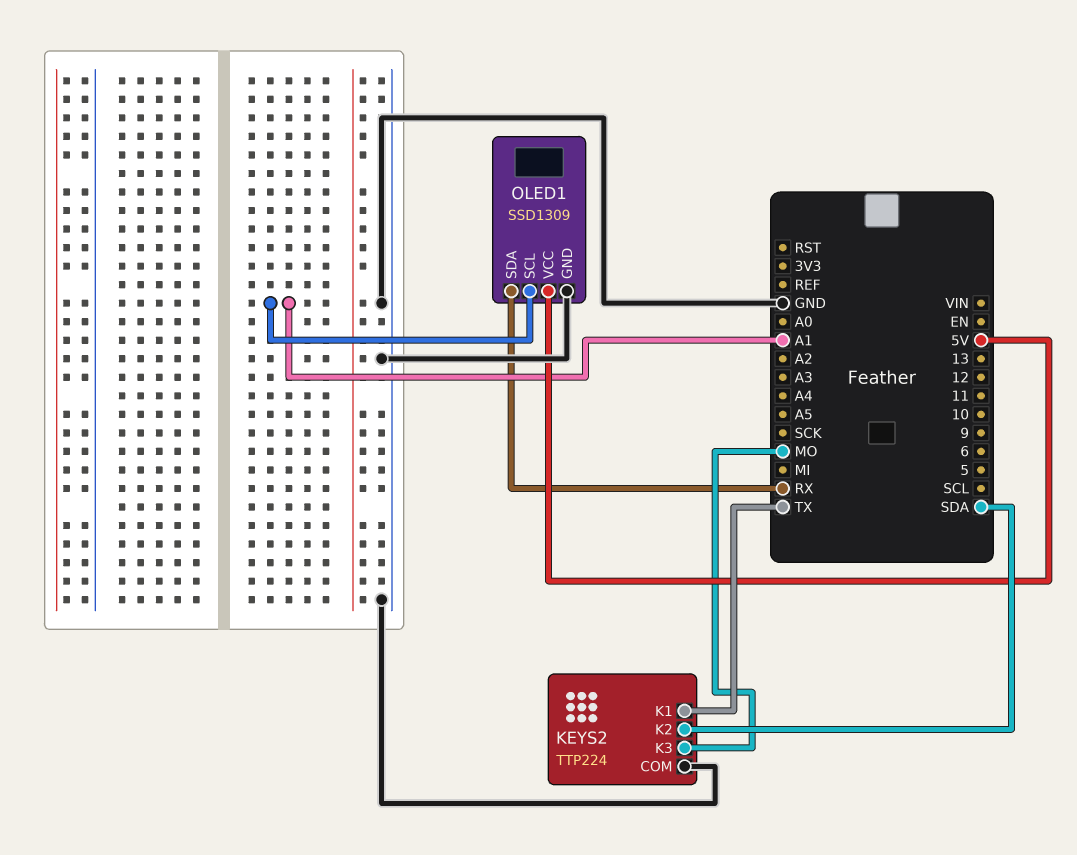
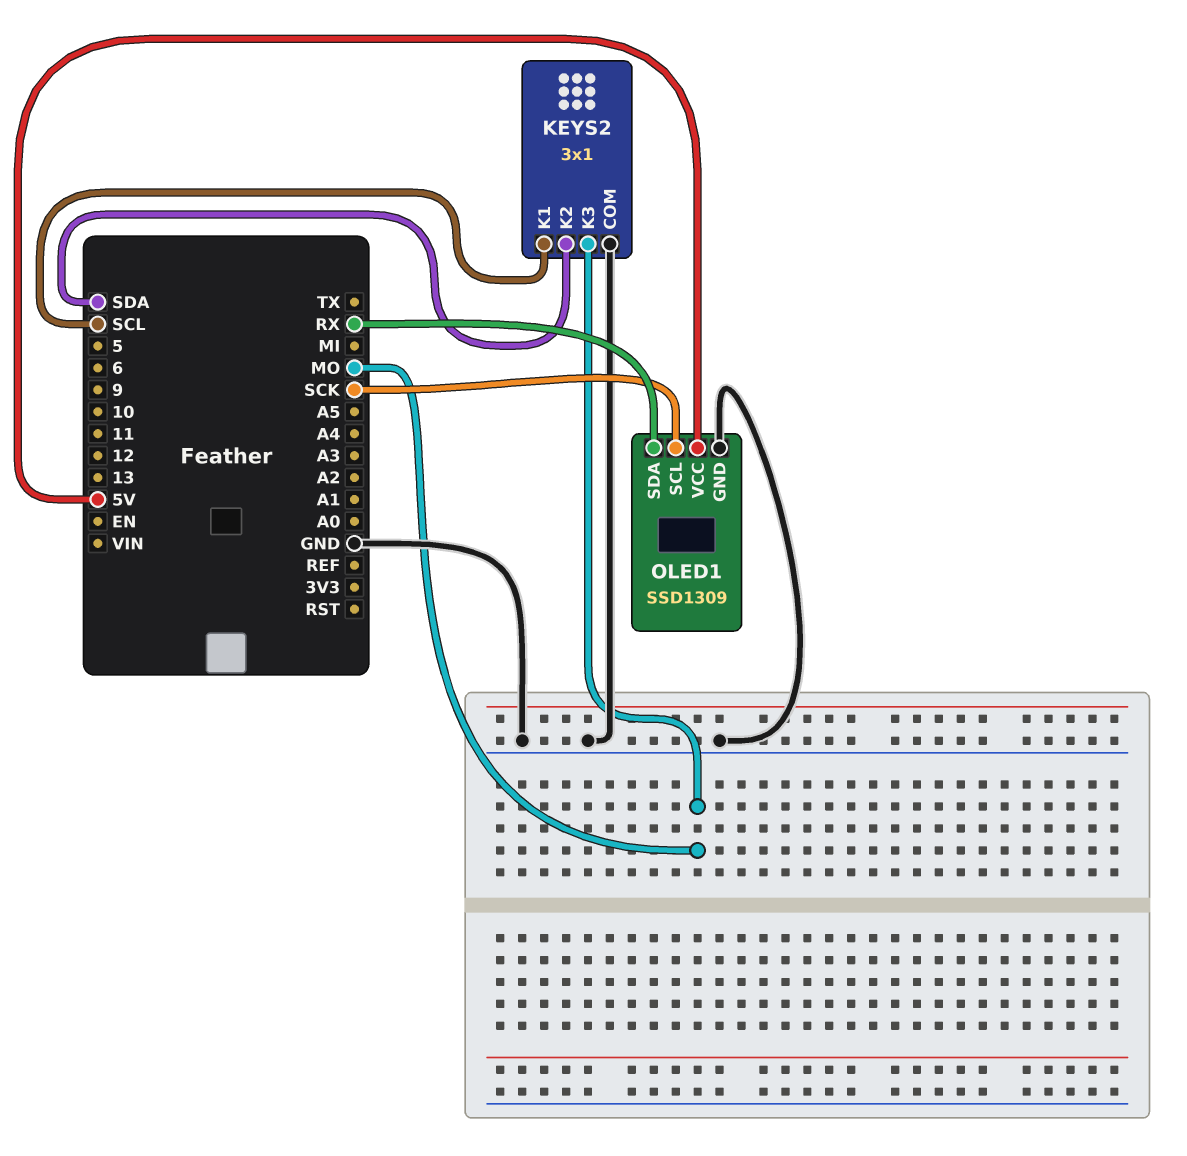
KEYS2: TTP224 -> 3x1
KEYS2 pin K1: TX -> SCL
OLED1 pin SCL: A1 -> SCK

